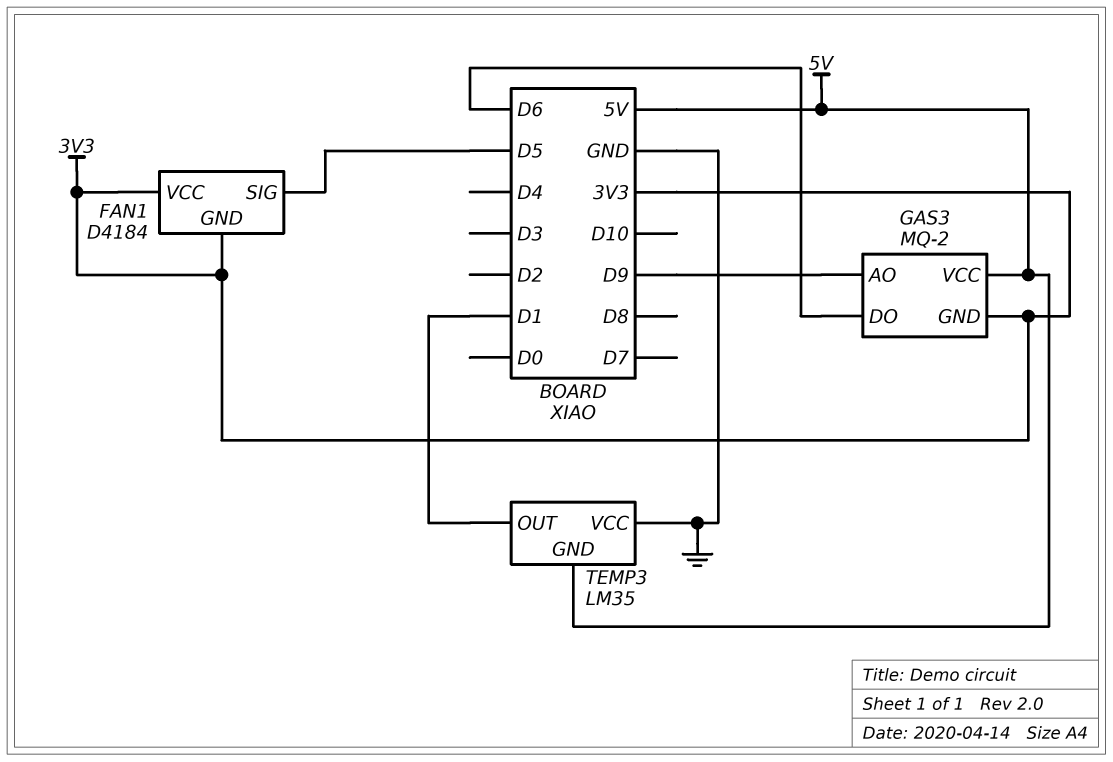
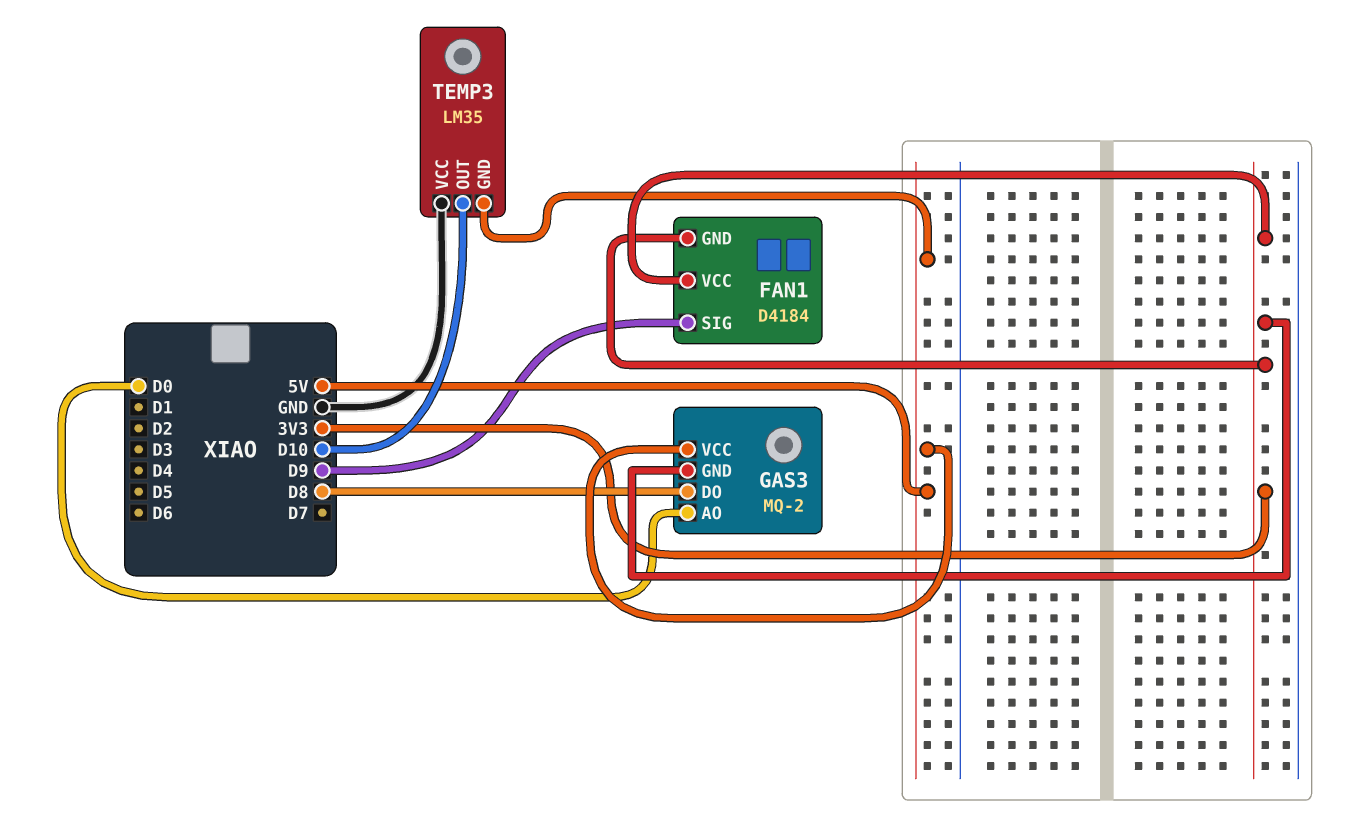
FAN1 pin SIG: D5 -> D9
GAS3 pin AO: D9 -> D0
GAS3 pin DO: D6 -> D8
TEMP3 pin OUT: D1 -> D10

